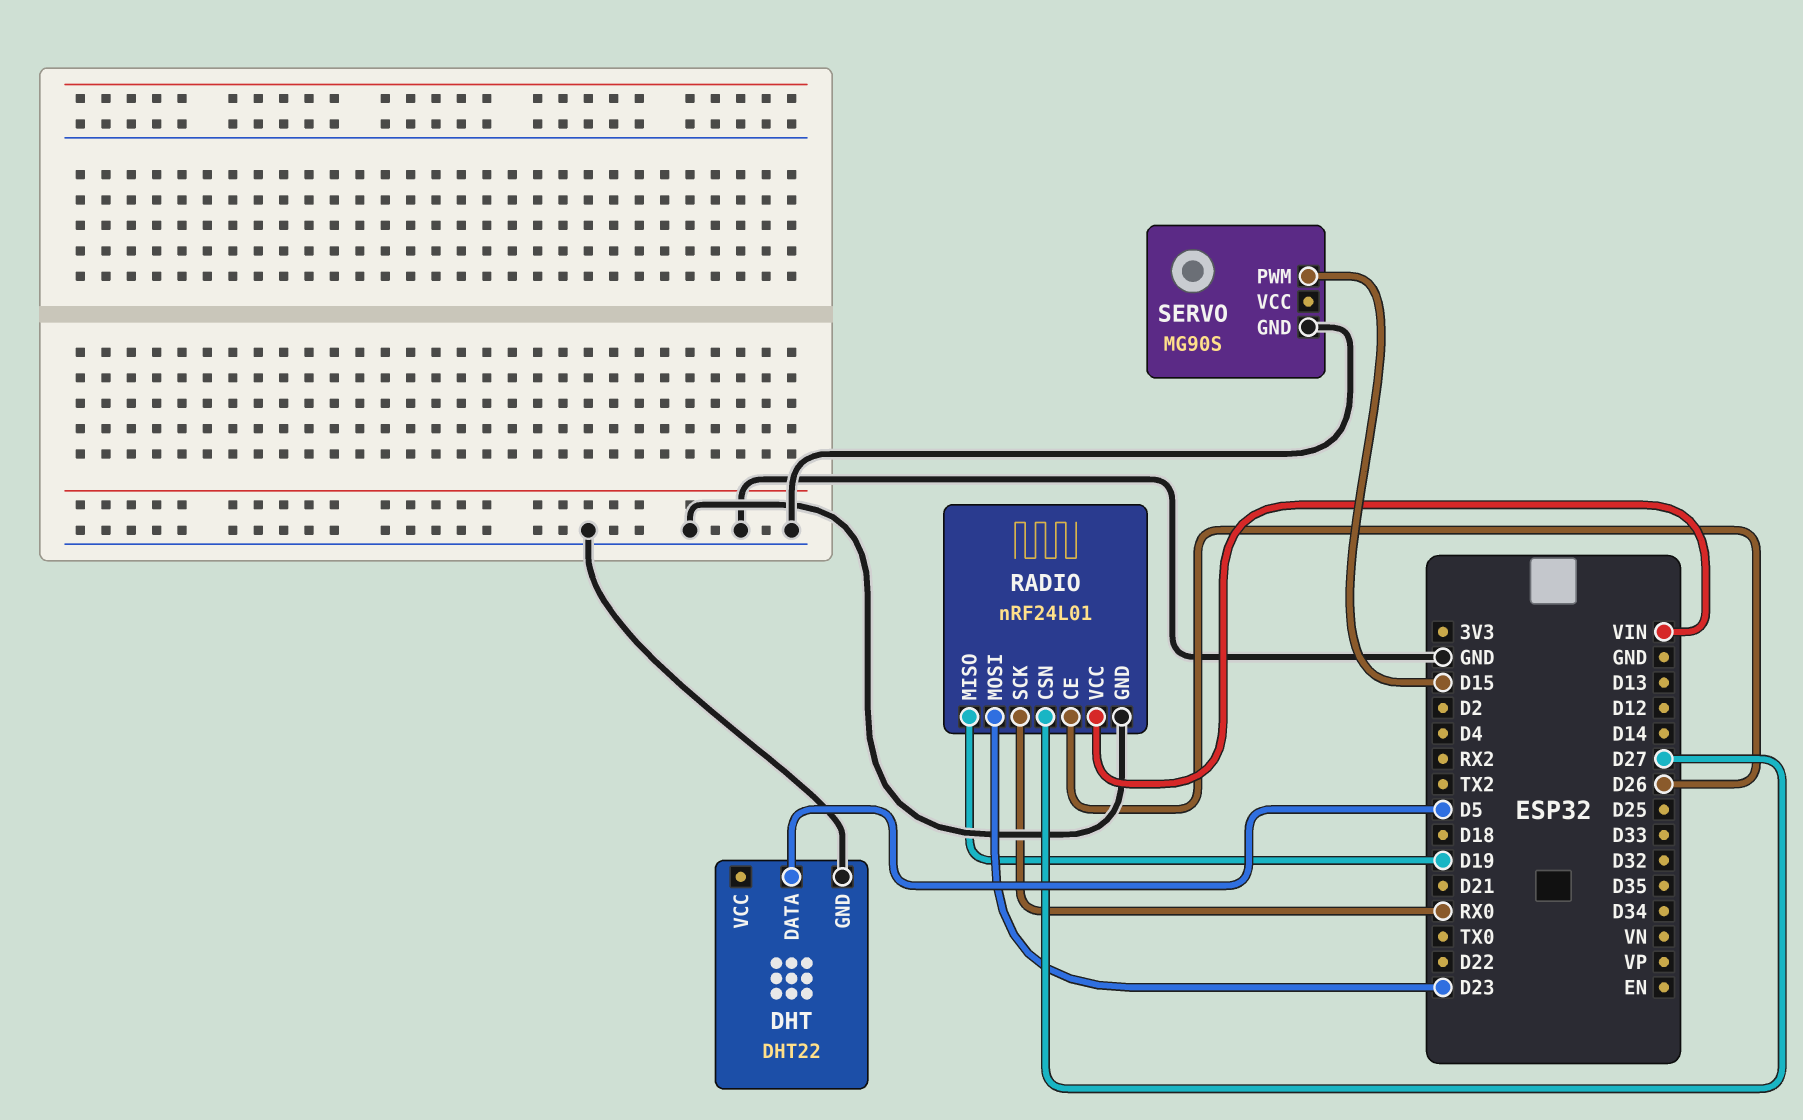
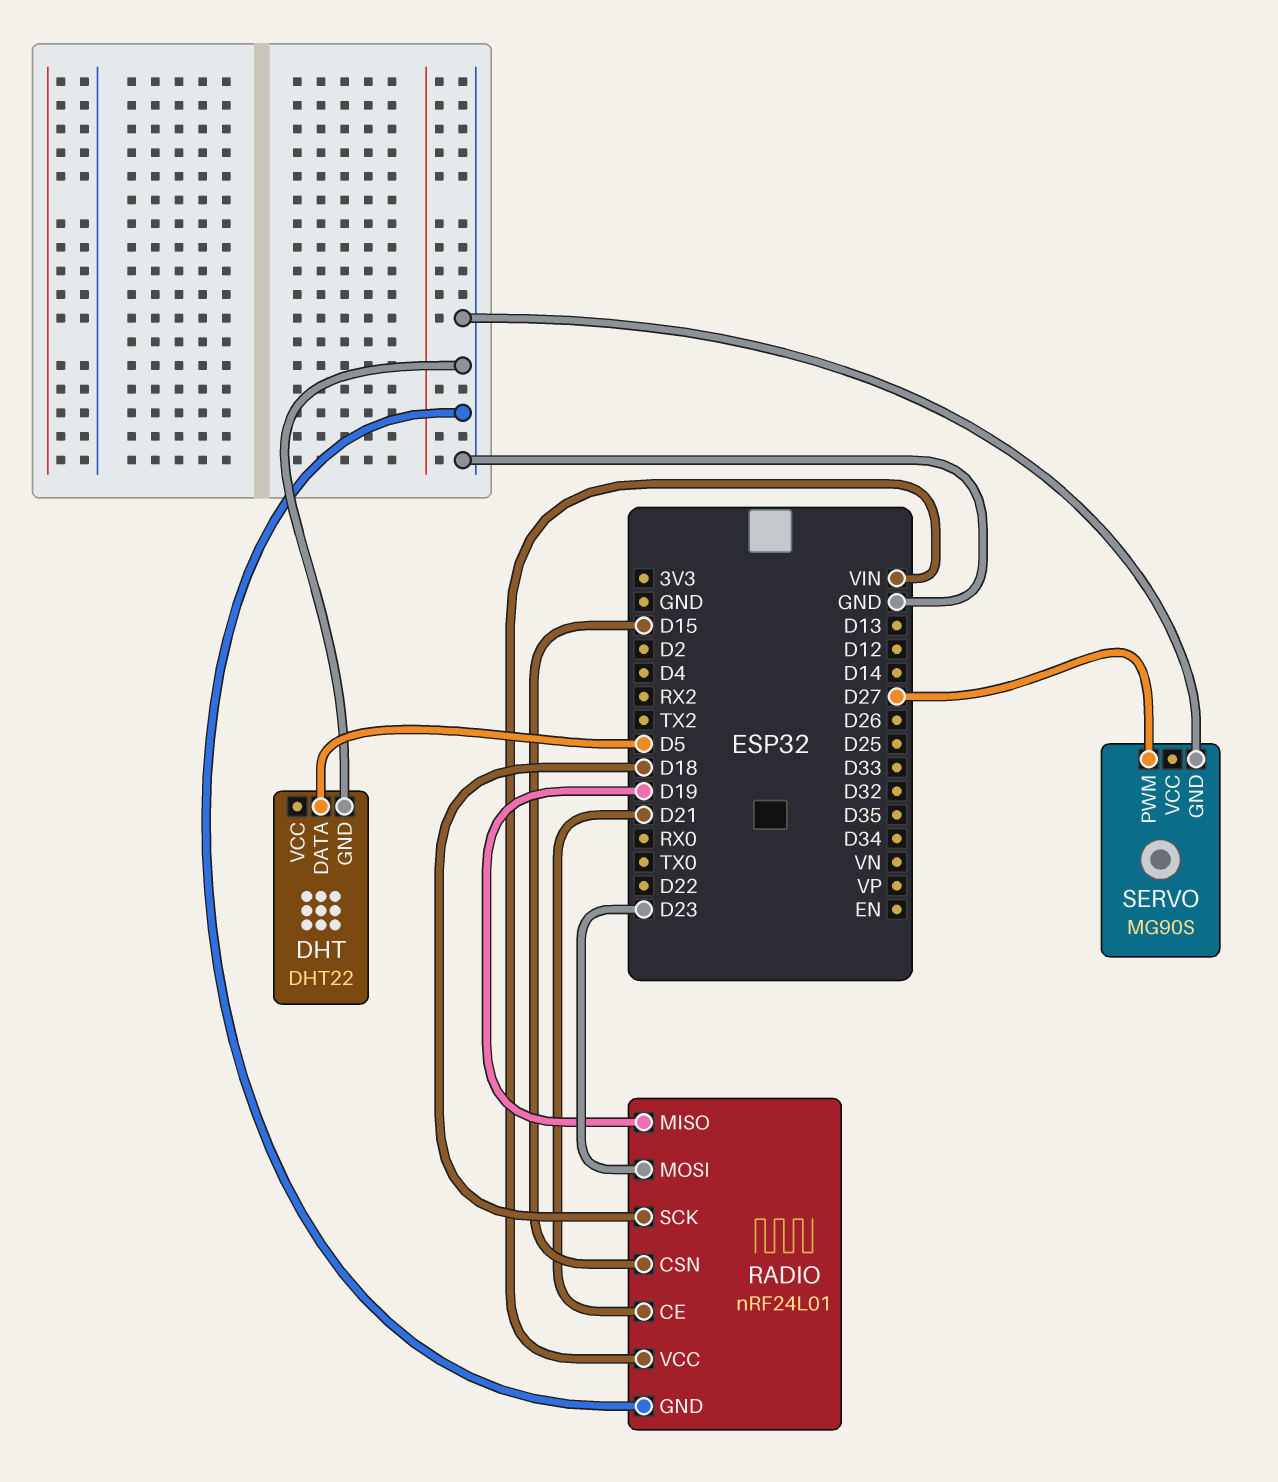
RADIO pin CE: D26 -> D21
RADIO pin CSN: D27 -> D15
RADIO pin SCK: RX0 -> D18
SERVO pin PWM: D15 -> D27

